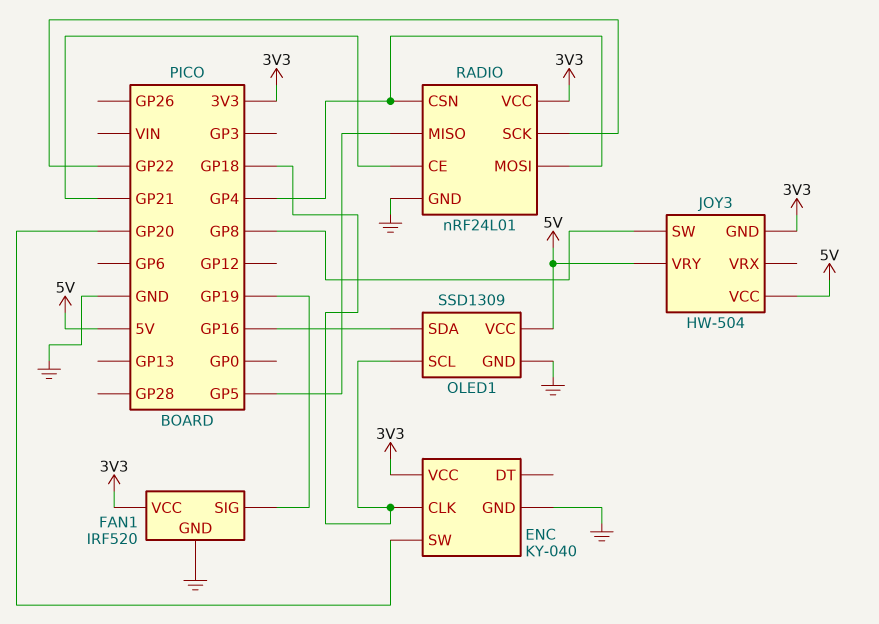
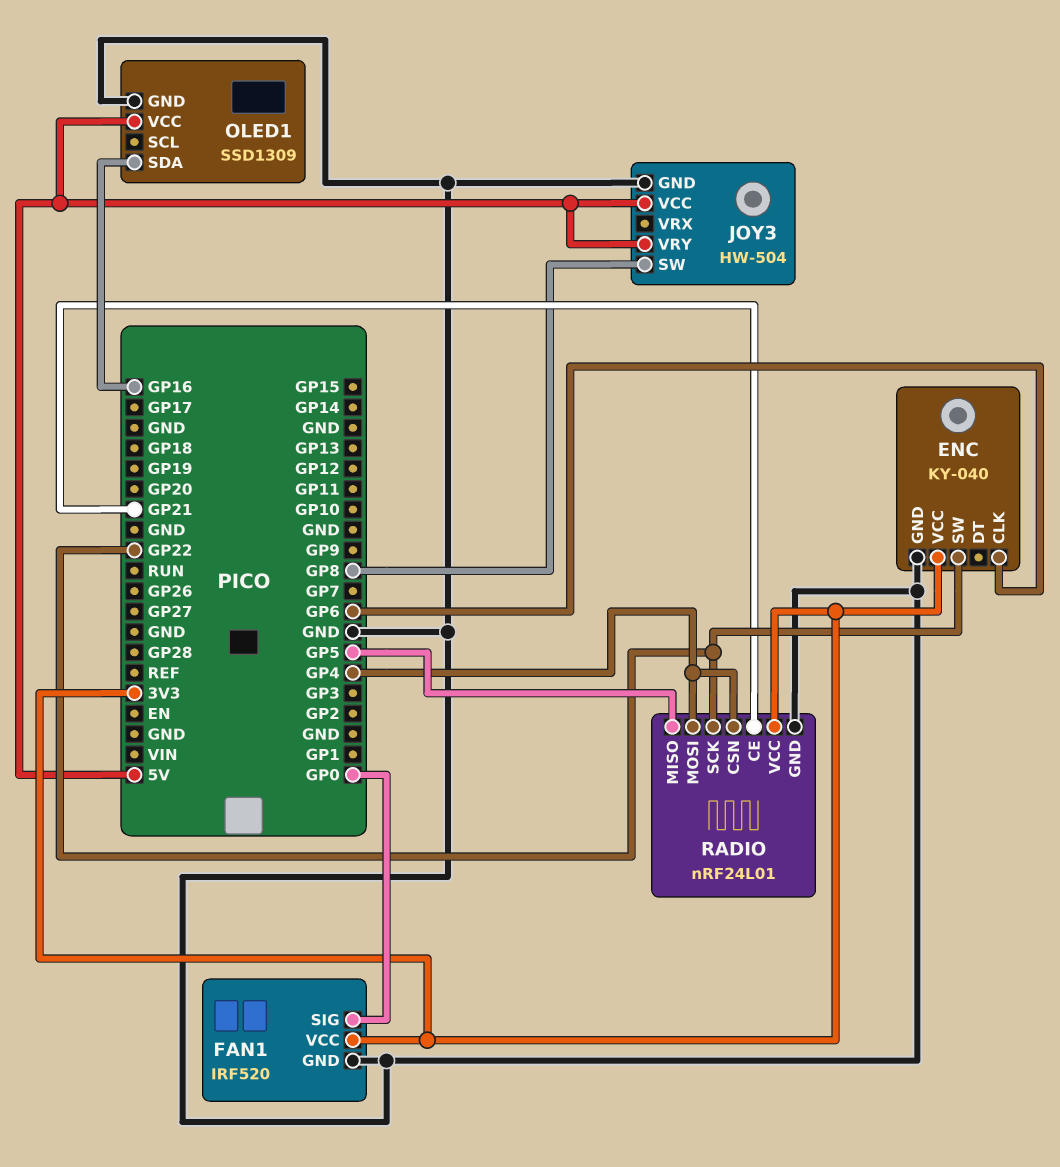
ENC pin CLK: GP18 -> GP6
ENC pin SW: GP20 -> GP22
FAN1 pin SIG: GP19 -> GP0
JOY3 pin GND: 3V3 -> GND
OLED1 pin SCL: GP18 -> none

